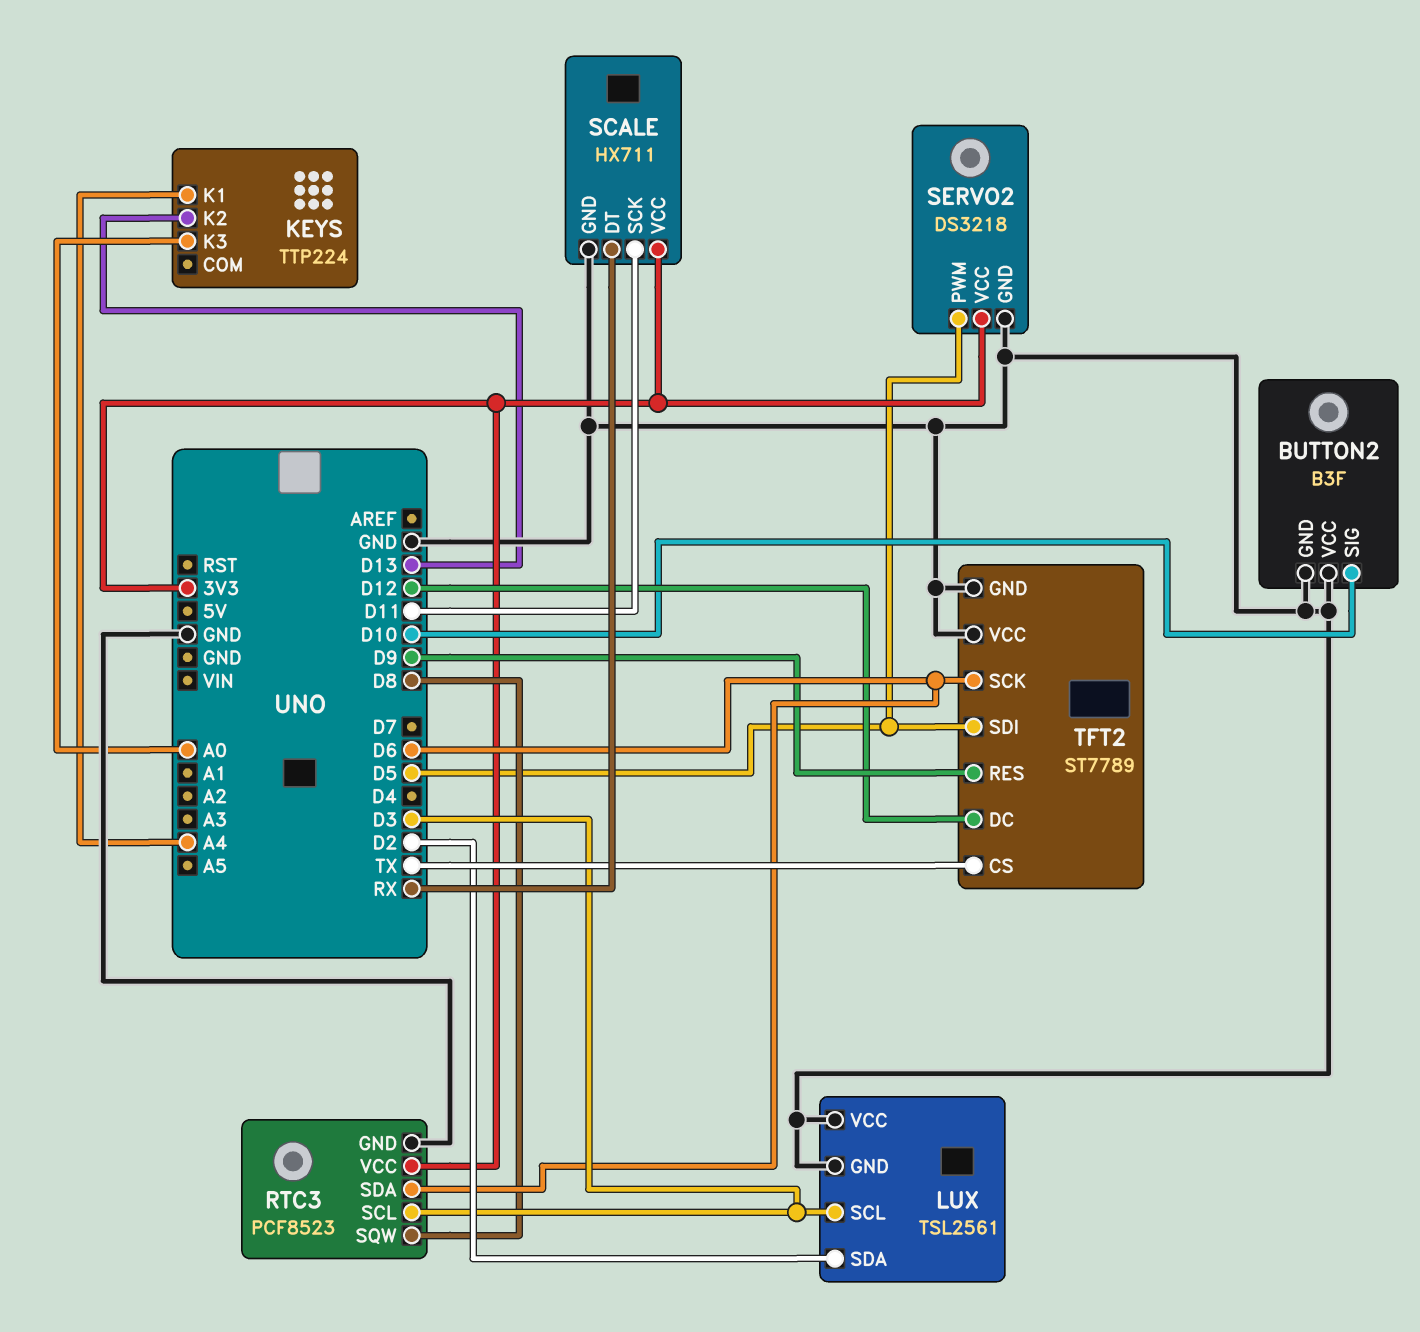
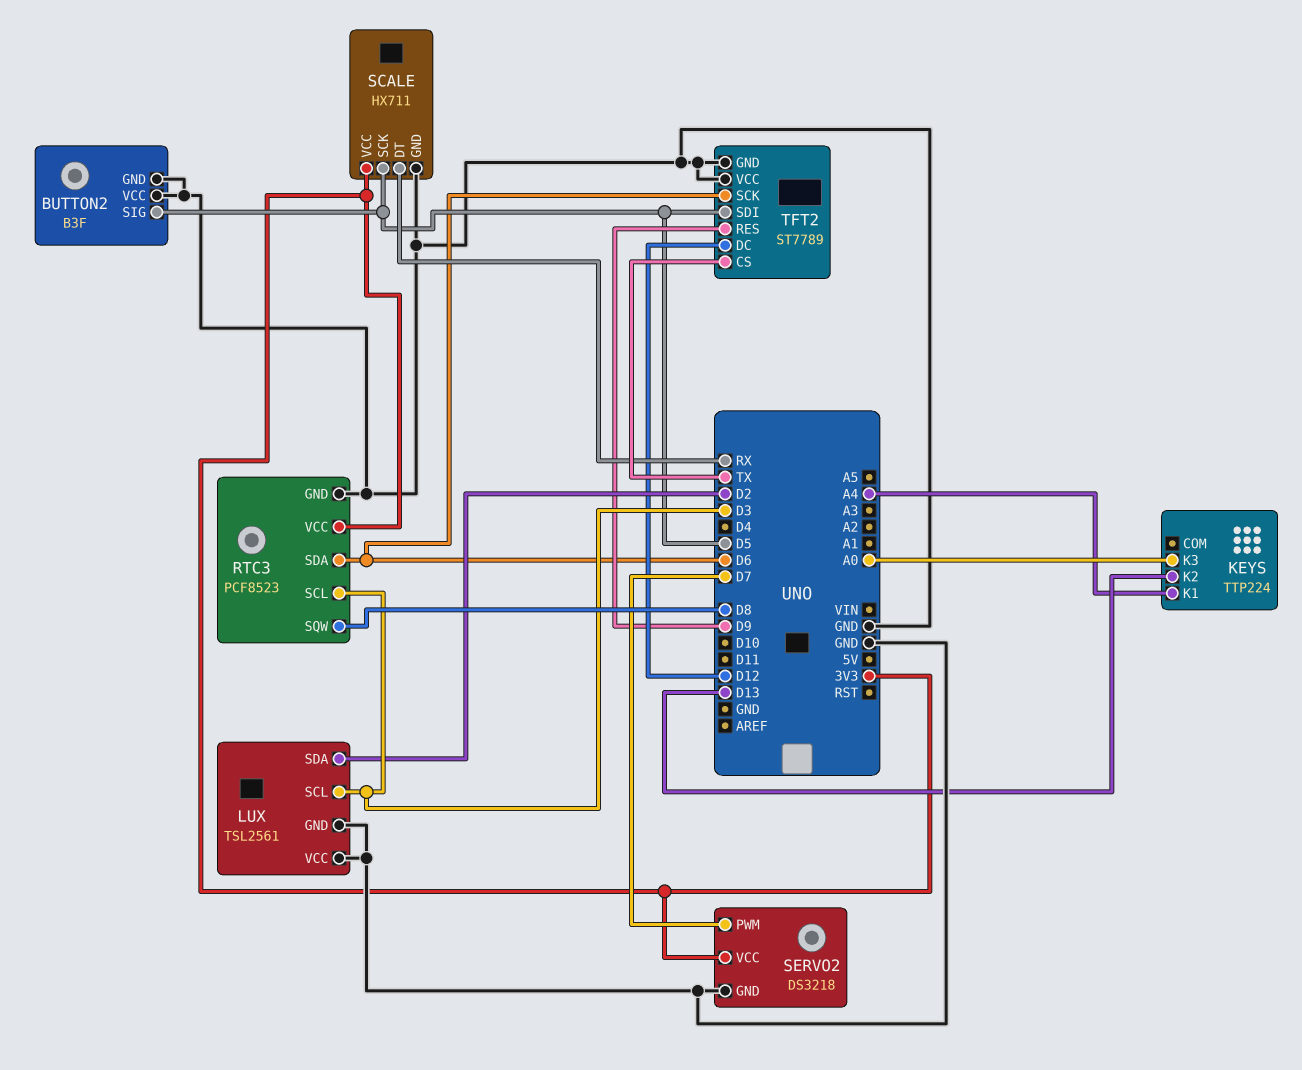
BUTTON2 pin SIG: D10 -> D5
SCALE pin SCK: D11 -> D5
SERVO2 pin PWM: D5 -> D7

